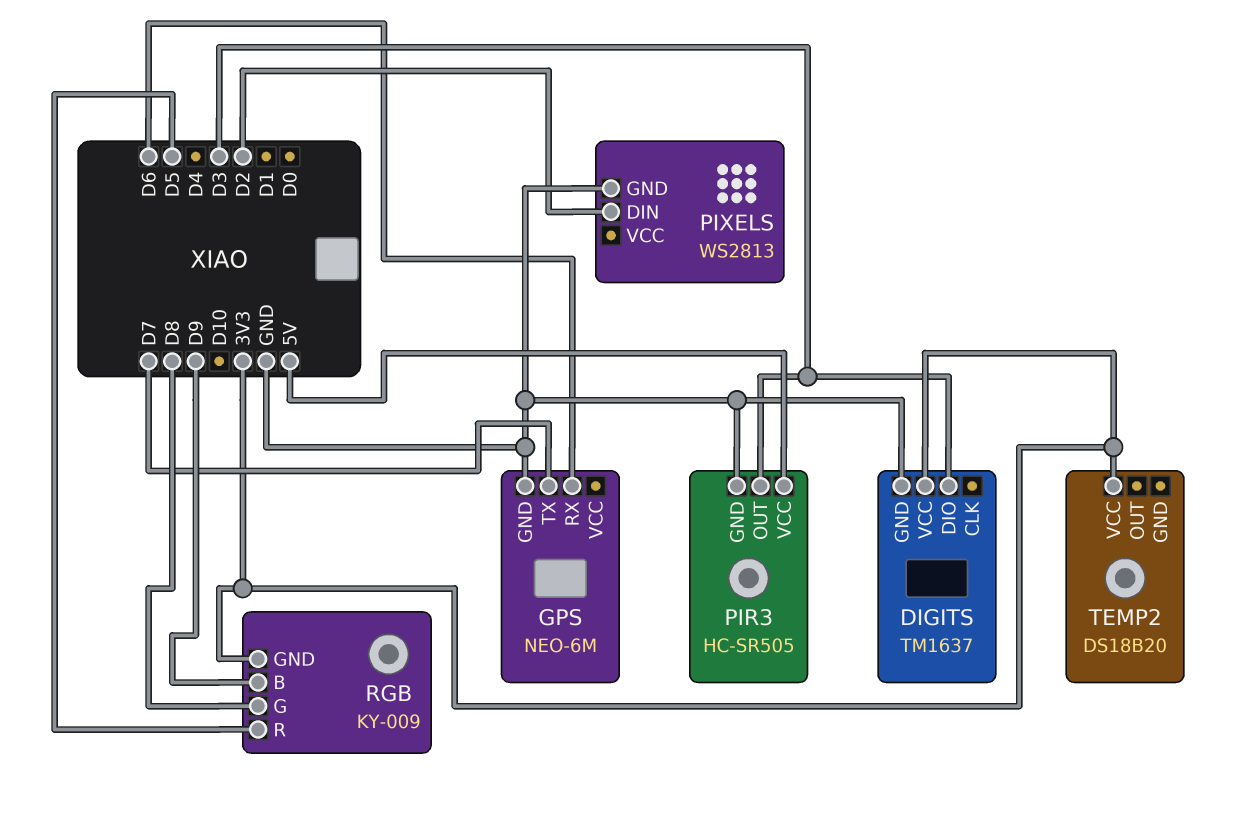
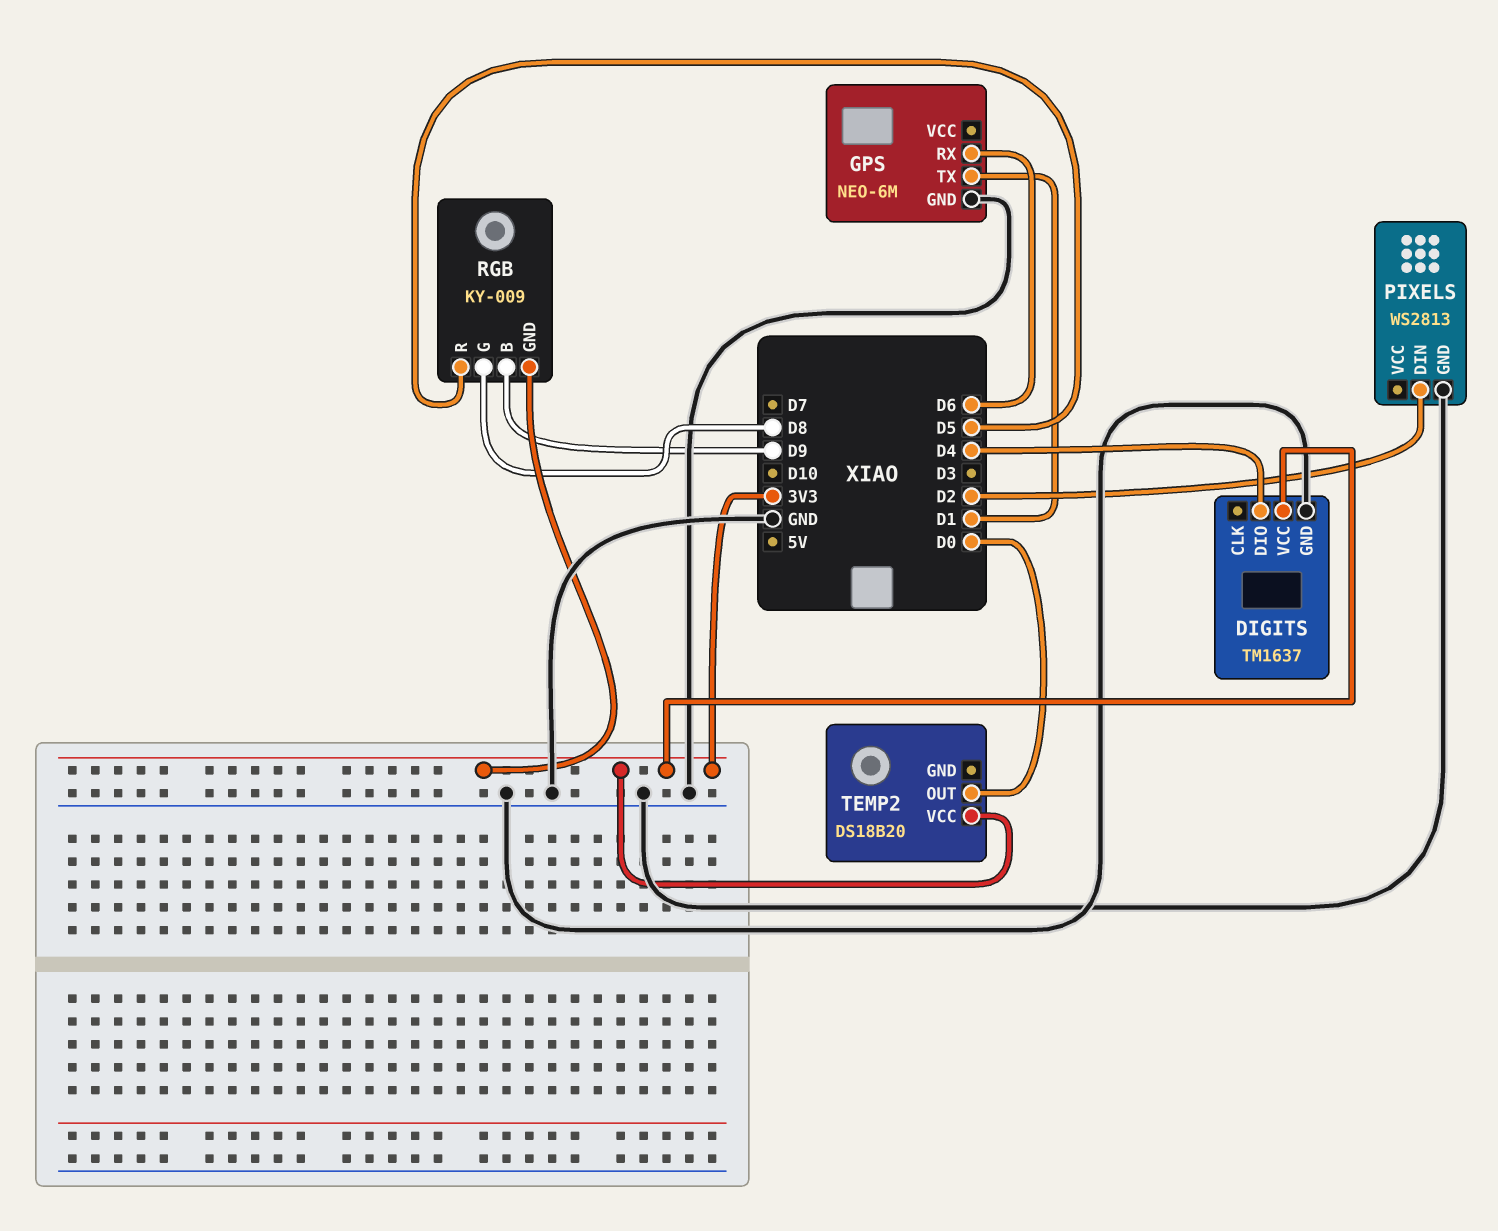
DIGITS pin DIO: D3 -> D4
GPS pin TX: D7 -> D1
PIR3: HC-SR505 -> none
PIR3 pin GND: GND -> none
PIR3 pin OUT: D3 -> none
PIR3 pin VCC: 5V -> none
TEMP2 pin OUT: none -> D0

